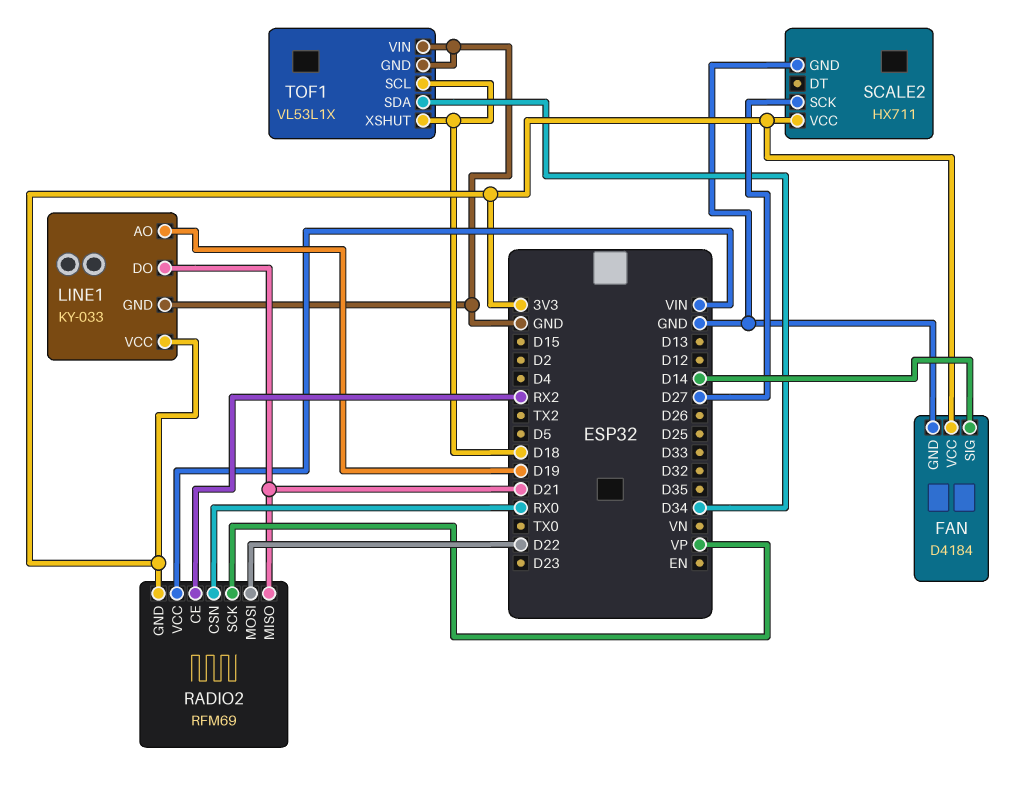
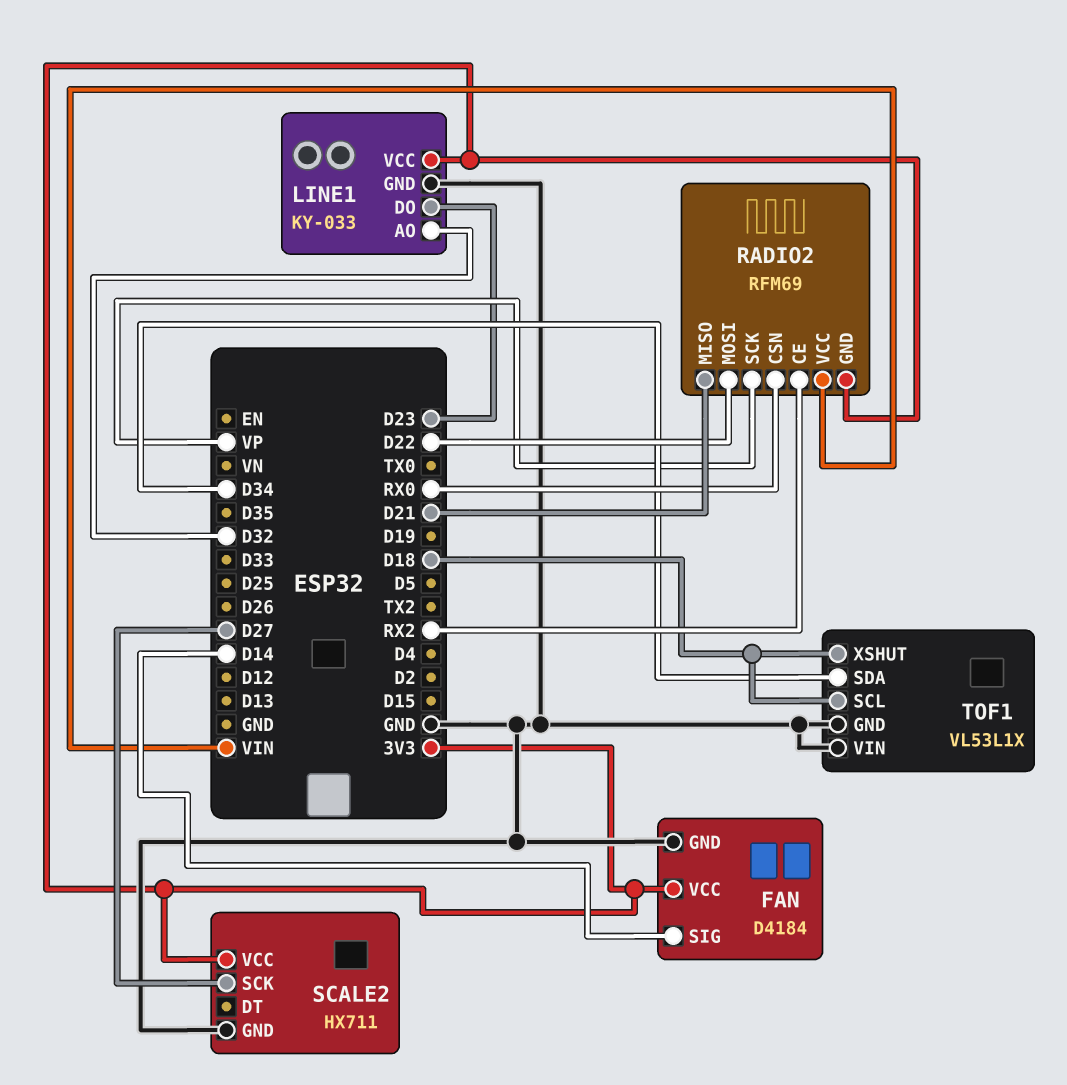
LINE1 pin AO: D19 -> D32
LINE1 pin DO: D21 -> D23

